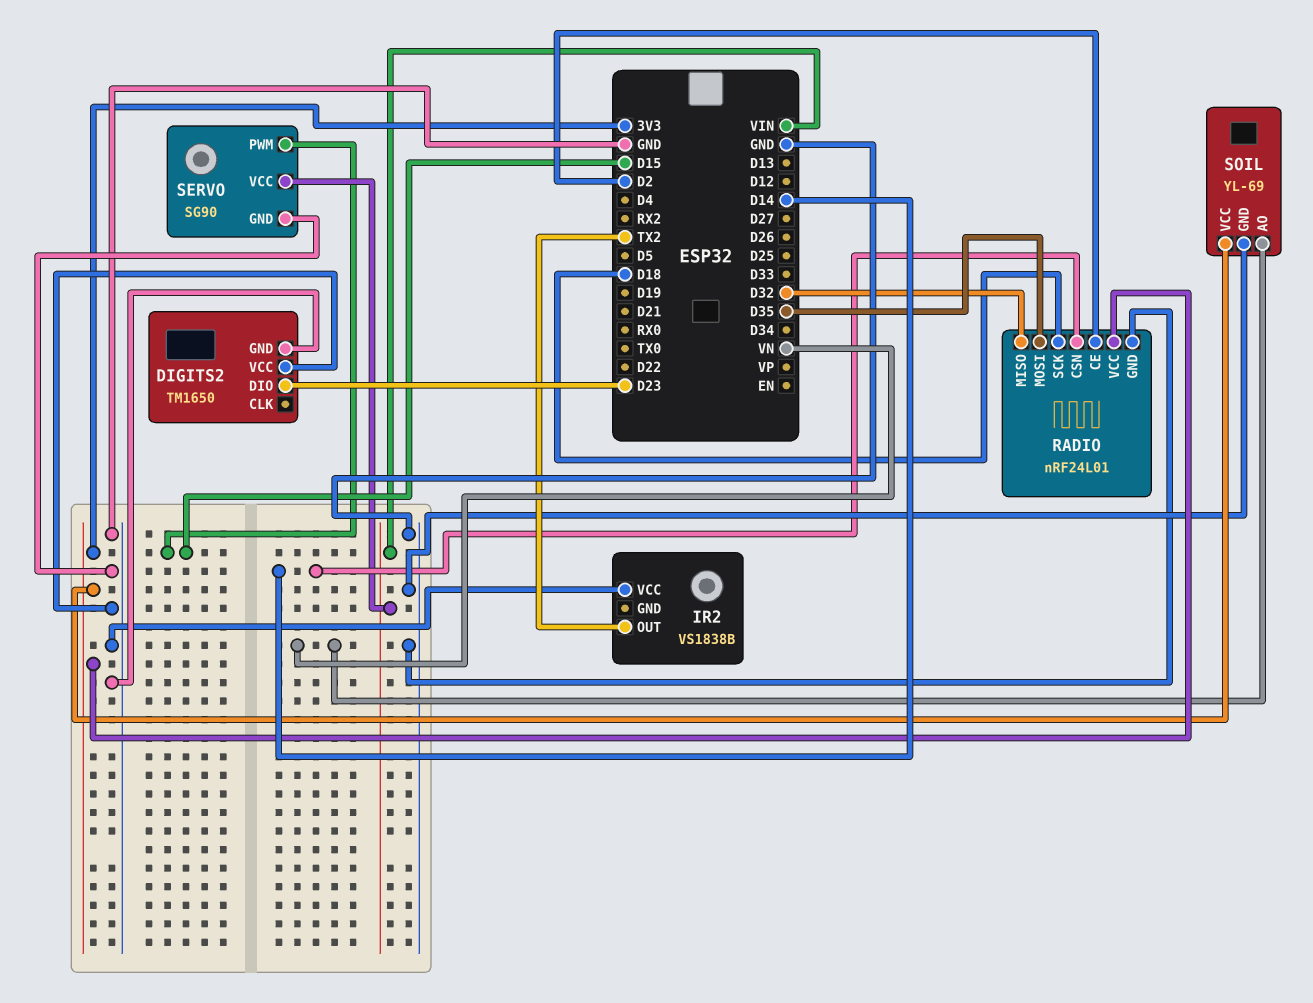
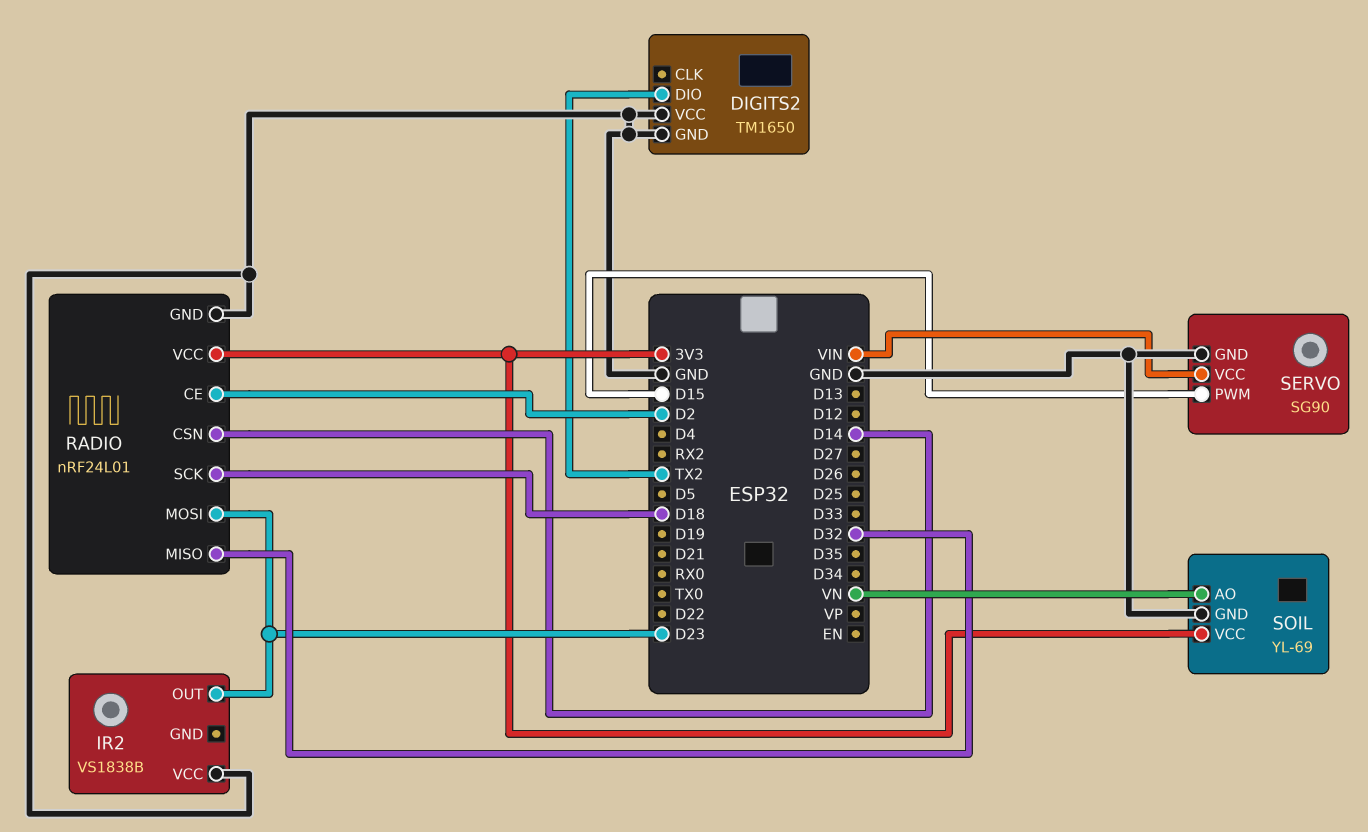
DIGITS2 pin DIO: D23 -> TX2
IR2 pin OUT: TX2 -> D23
RADIO pin MOSI: D35 -> D23

